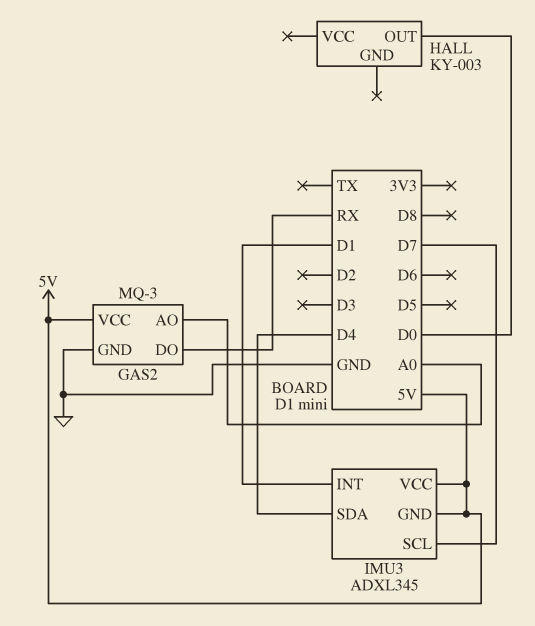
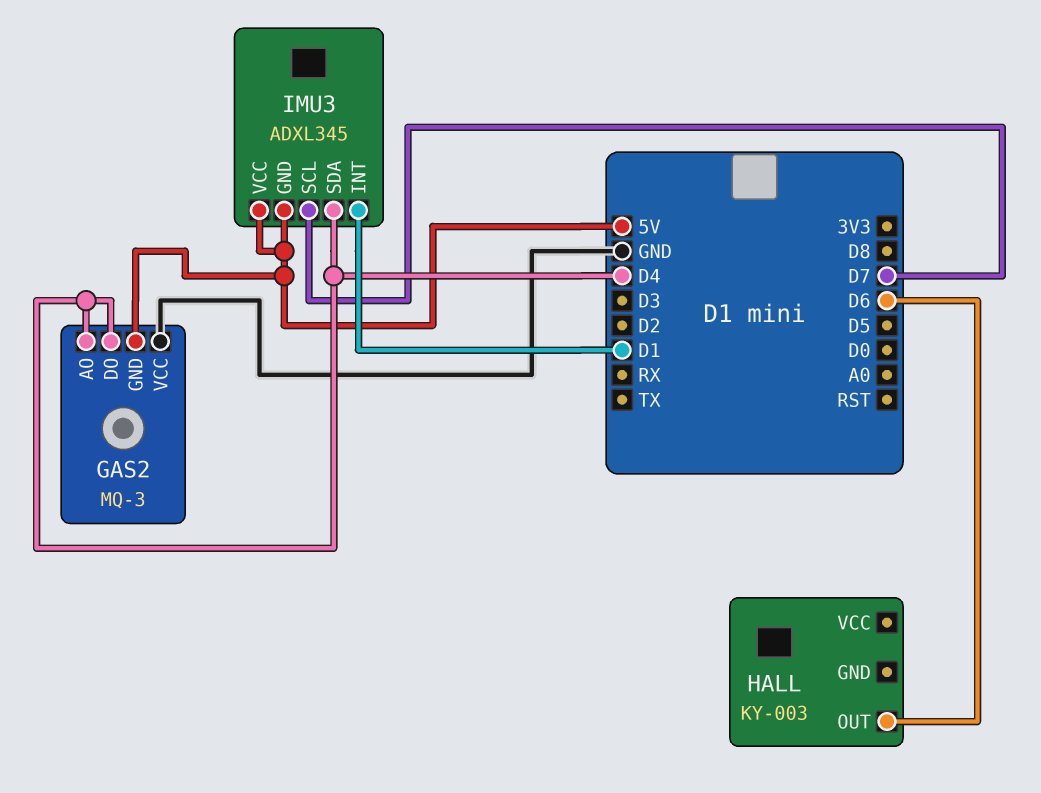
GAS2 pin AO: A0 -> D4
GAS2 pin DO: RX -> D4
GAS2 pin GND: GND -> 5V
GAS2 pin VCC: 5V -> GND
HALL pin OUT: D0 -> D6

